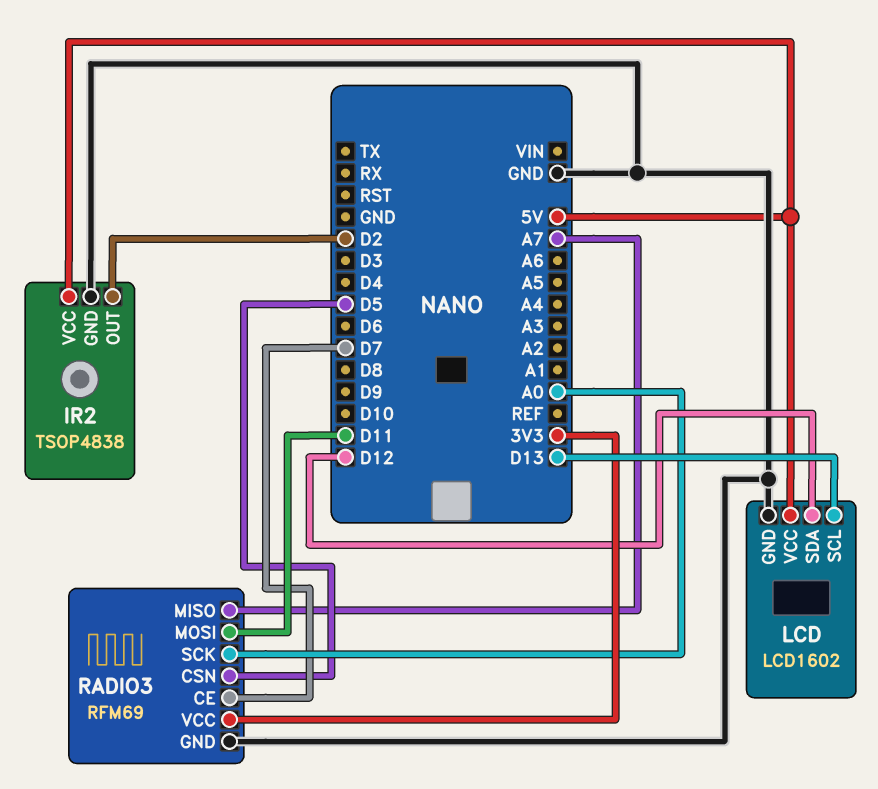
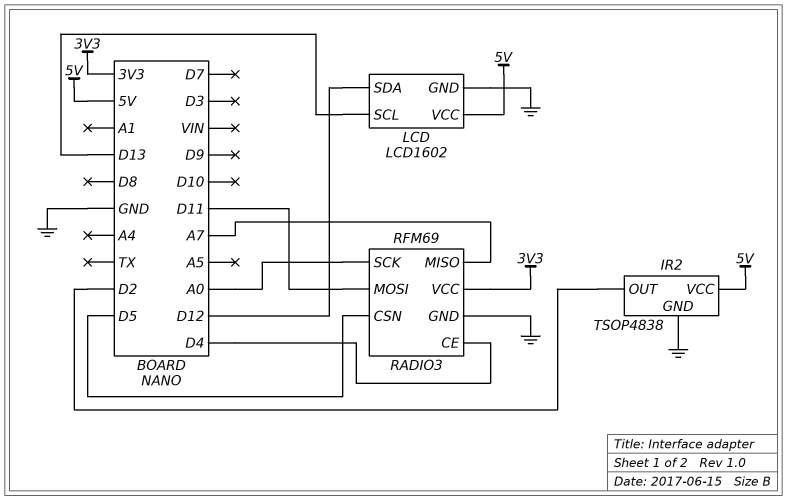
RADIO3 pin CE: D7 -> D4

